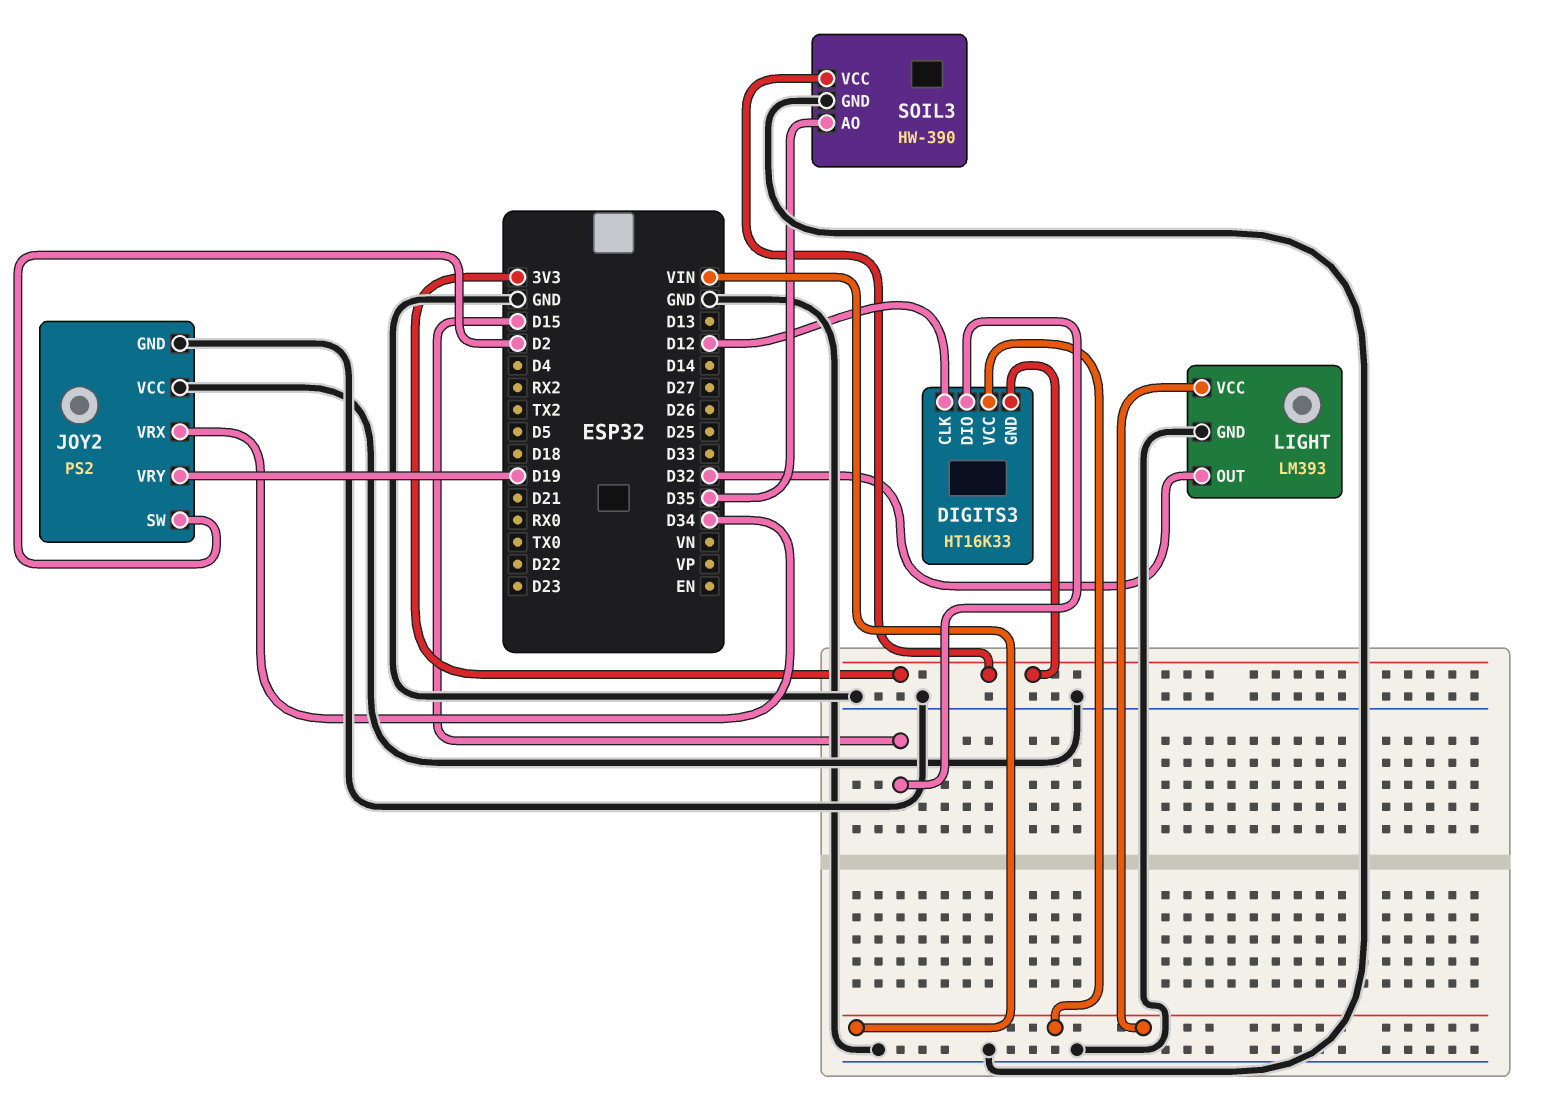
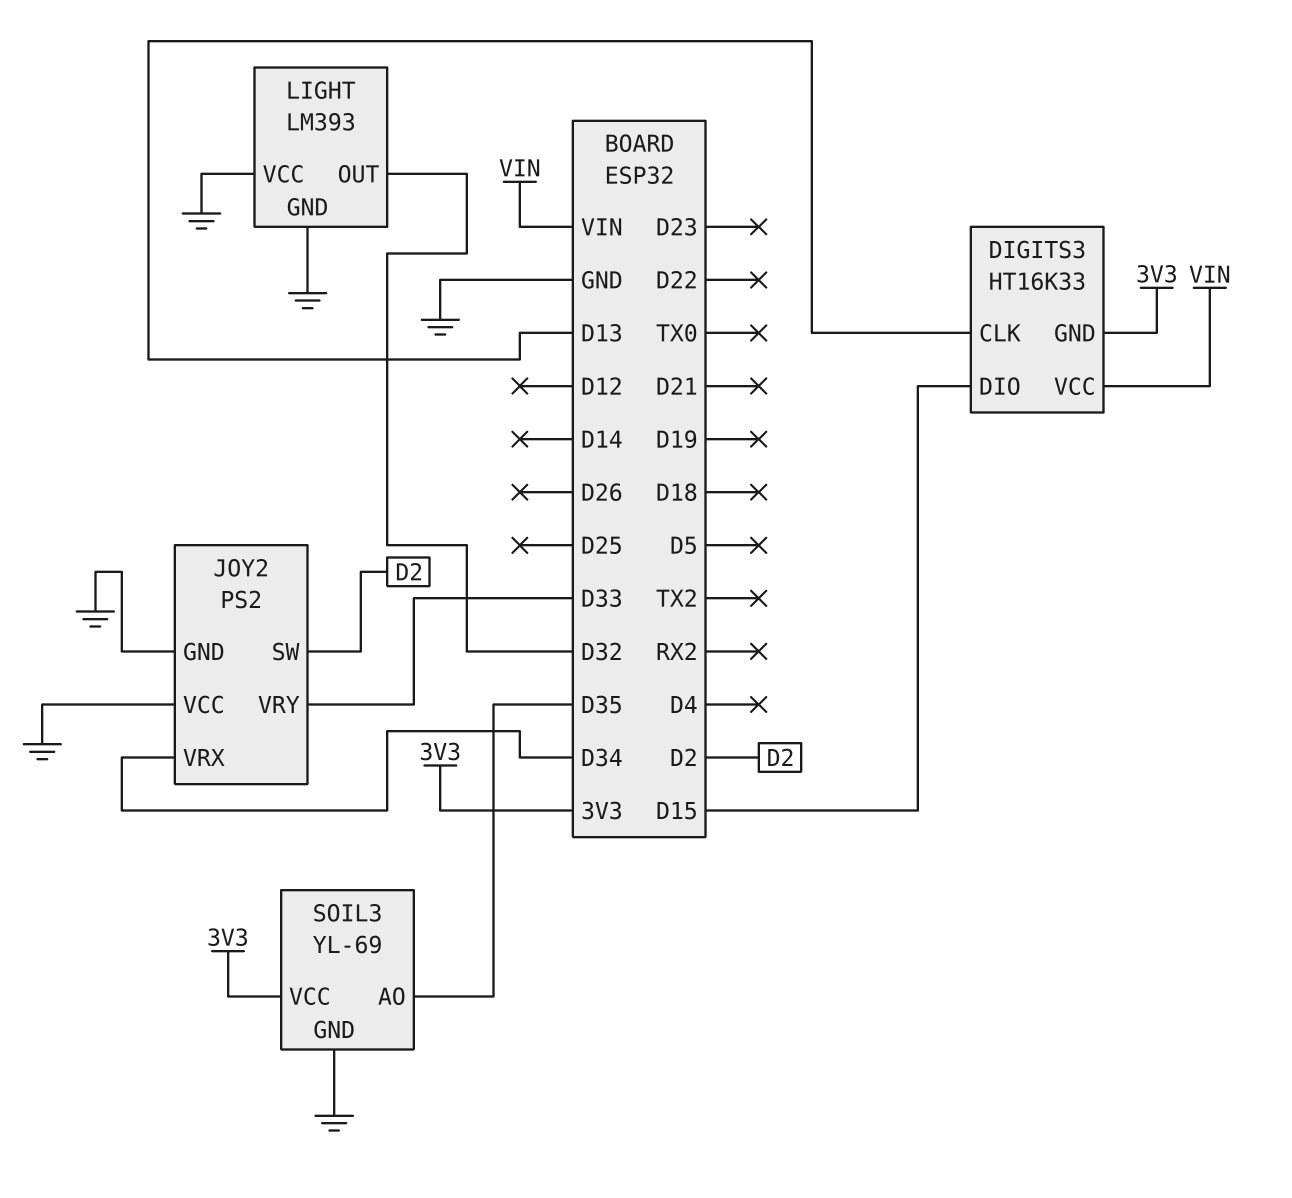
DIGITS3 pin CLK: D12 -> D13
JOY2 pin VRY: D19 -> D33
LIGHT pin VCC: VIN -> GND
SOIL3: HW-390 -> YL-69

